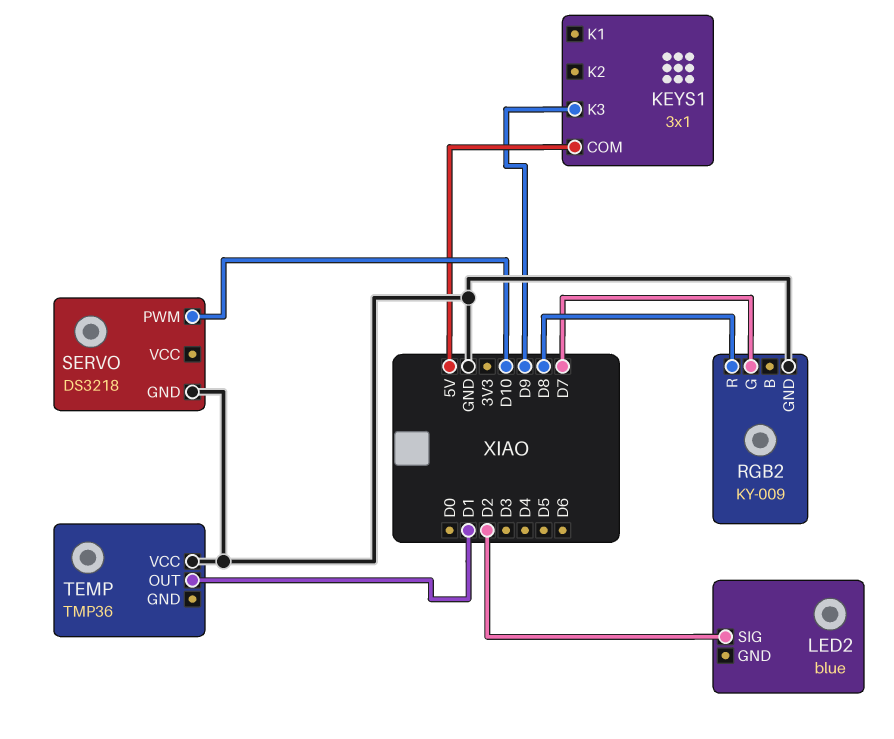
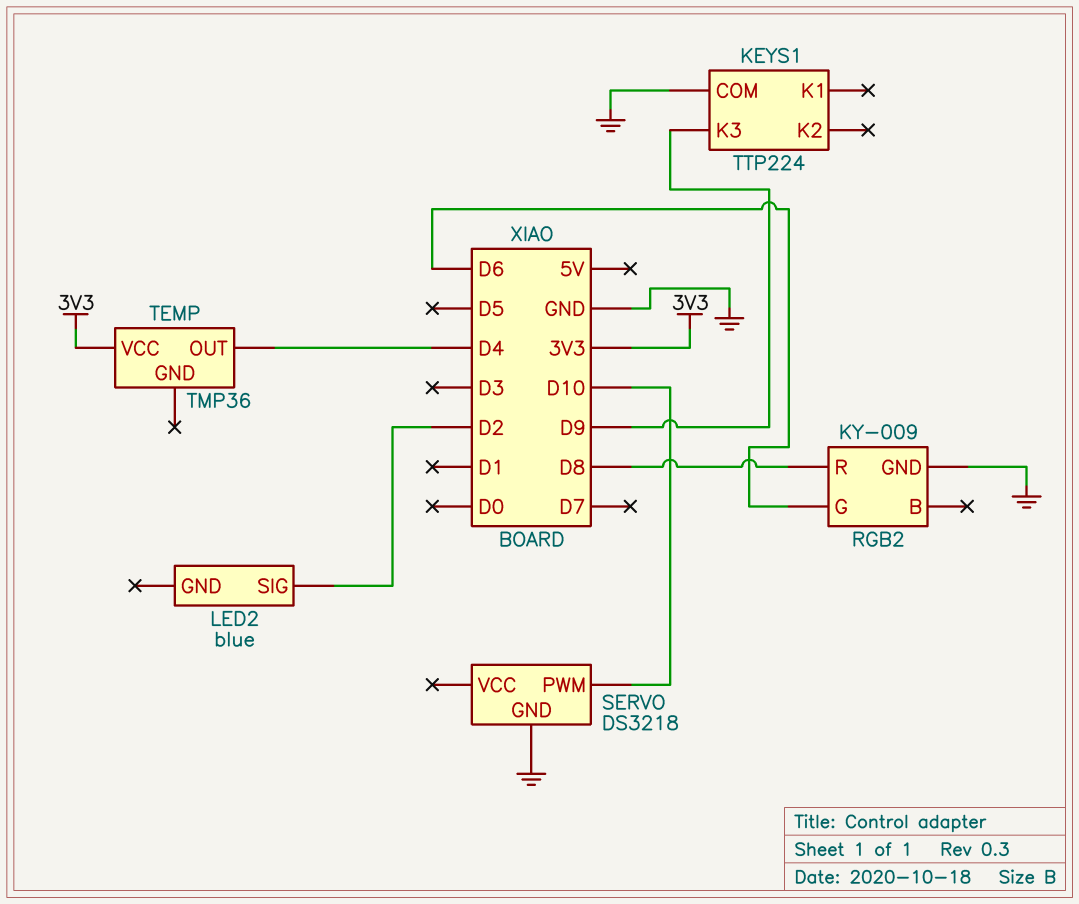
KEYS1: 3x1 -> TTP224
KEYS1 pin COM: 5V -> GND
RGB2 pin G: D7 -> D6
TEMP pin OUT: D1 -> D4
TEMP pin VCC: GND -> 3V3

